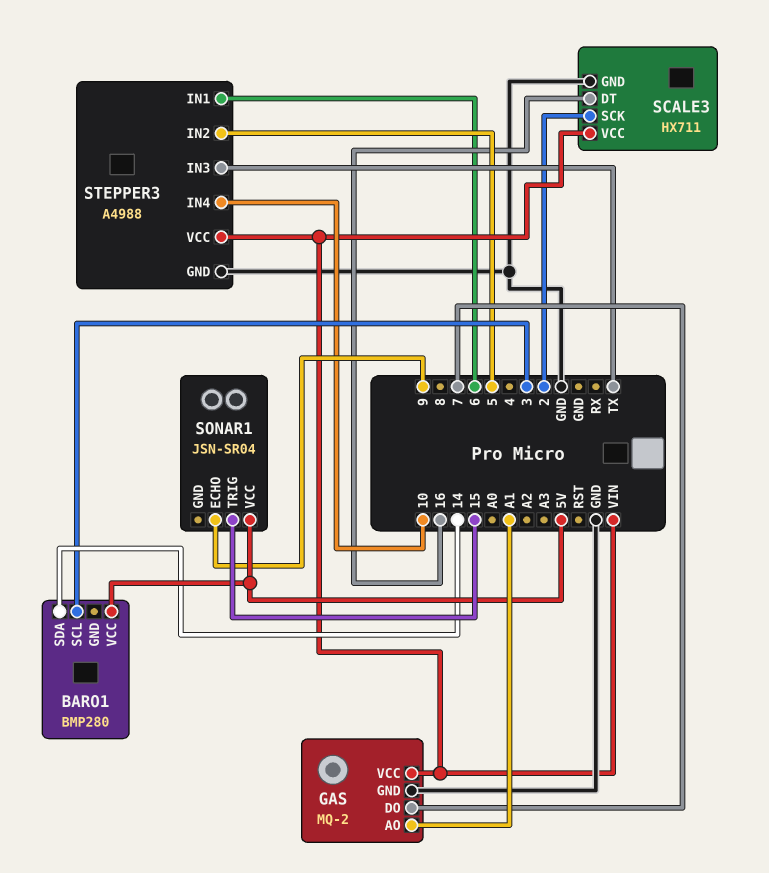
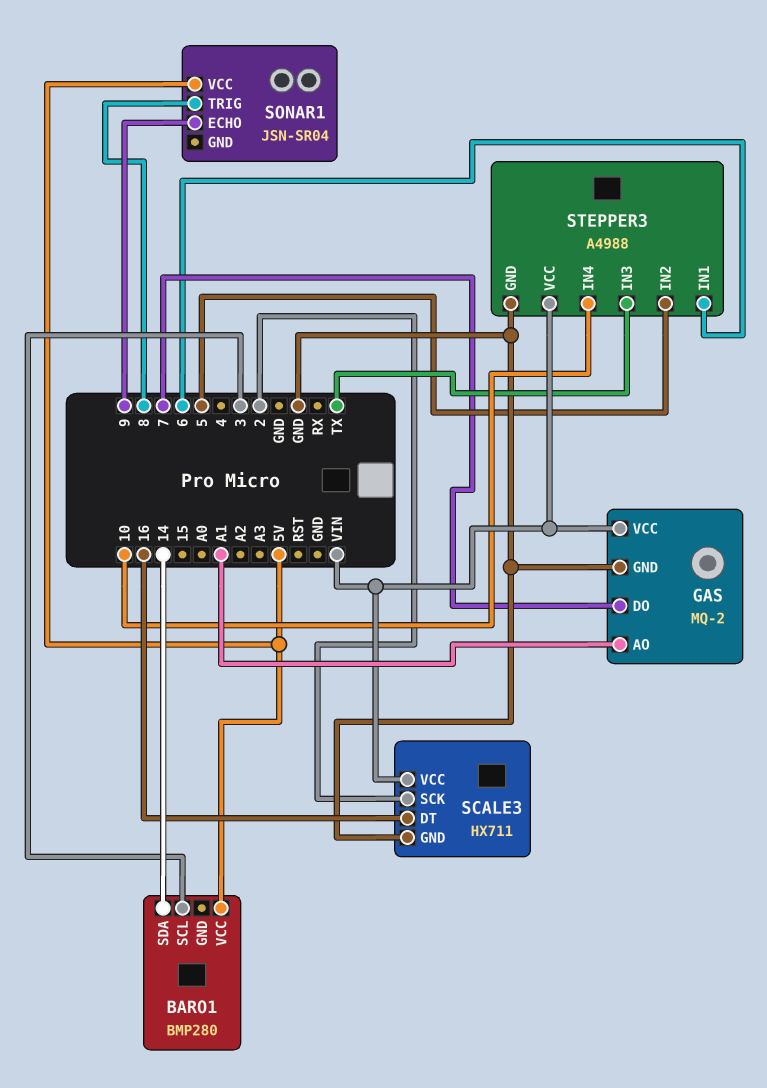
SONAR1 pin TRIG: 15 -> 8

